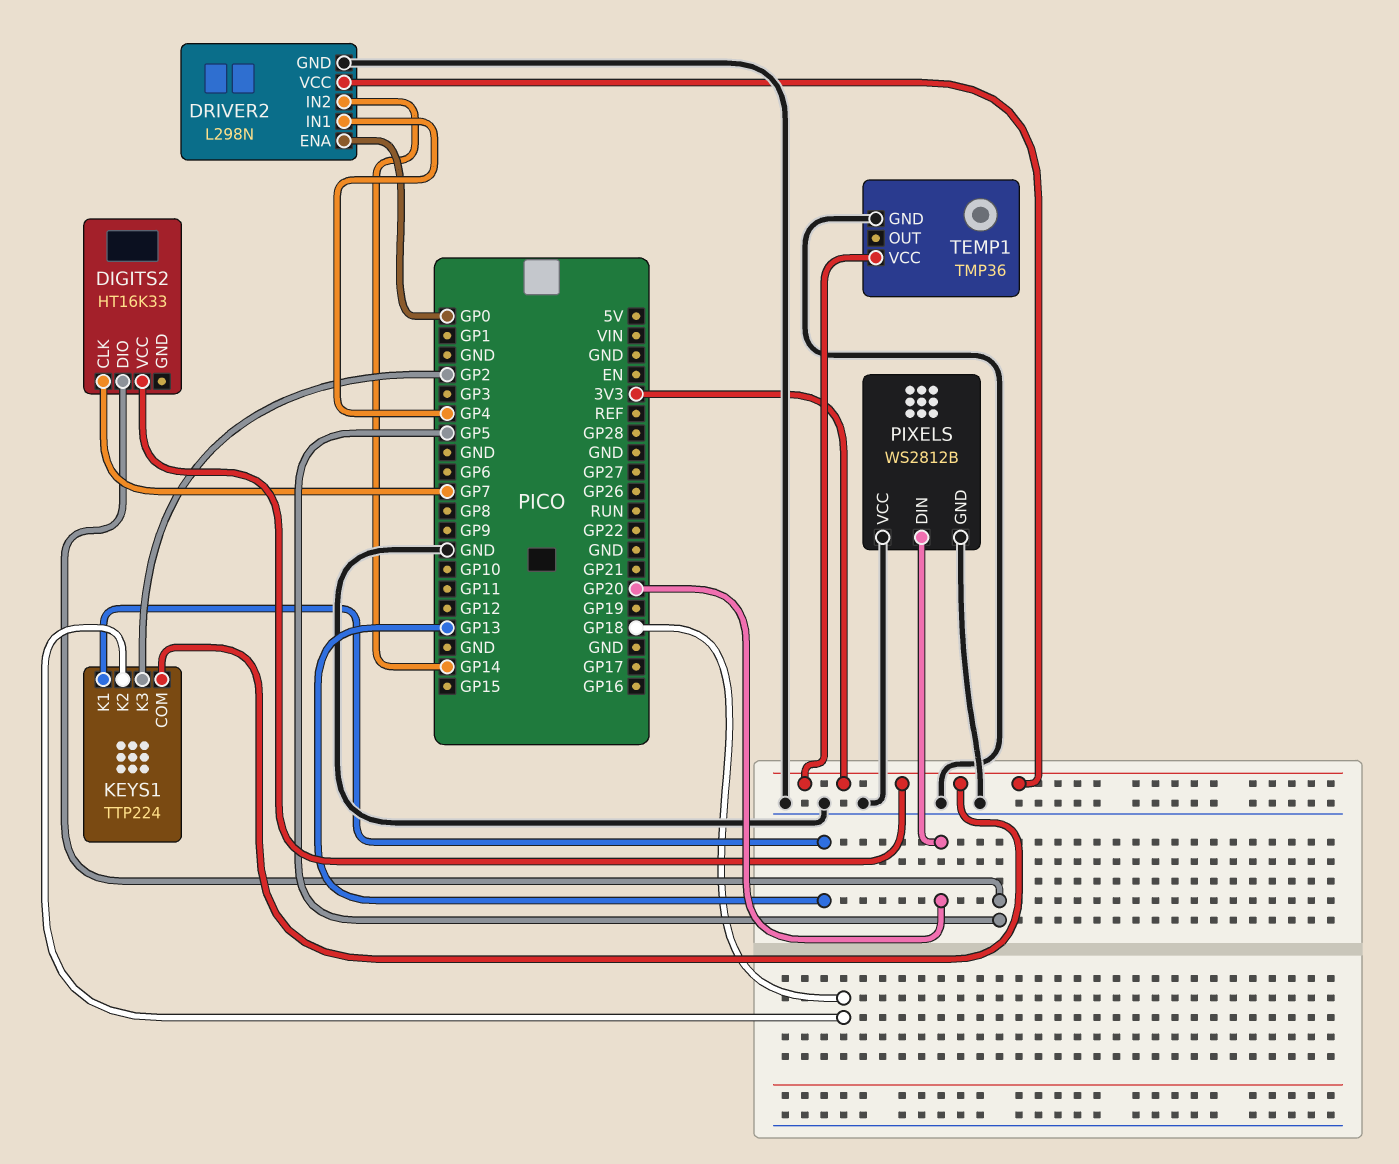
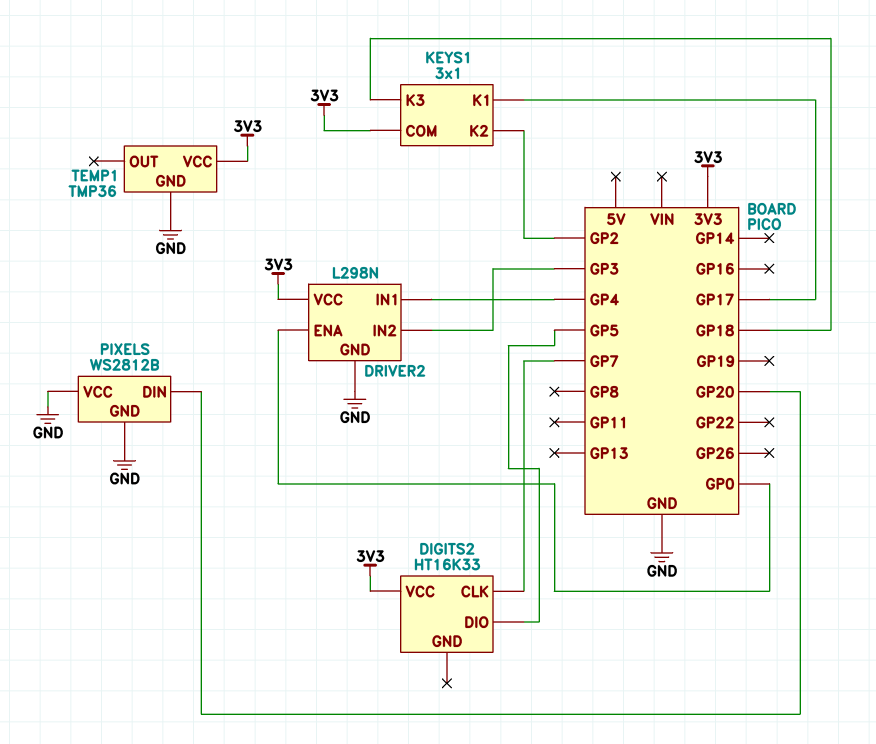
DRIVER2 pin IN2: GP14 -> GP3
KEYS1: TTP224 -> 3x1
KEYS1 pin K1: GP13 -> GP17
KEYS1 pin K2: GP18 -> GP2
KEYS1 pin K3: GP2 -> GP18

